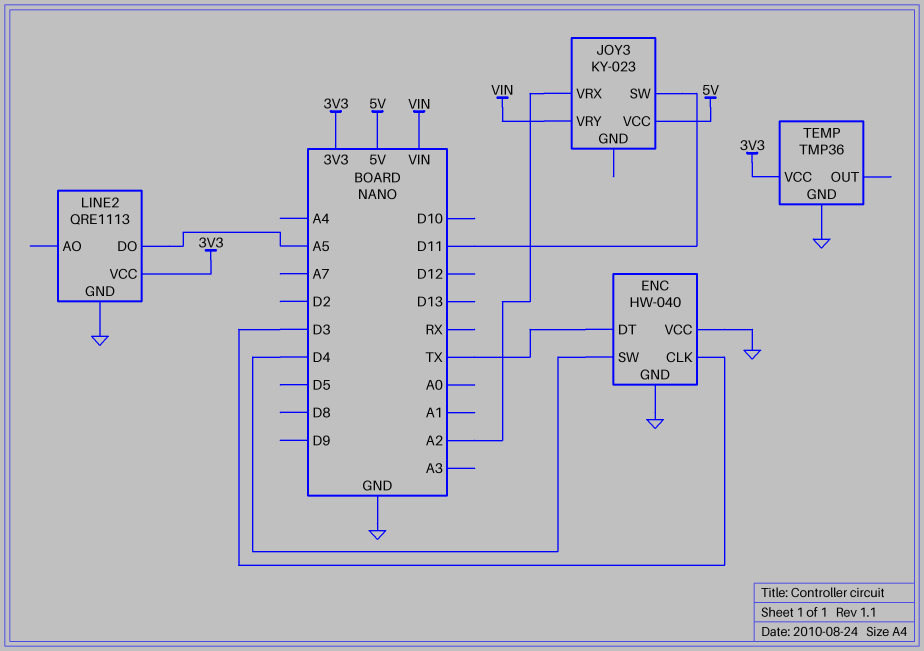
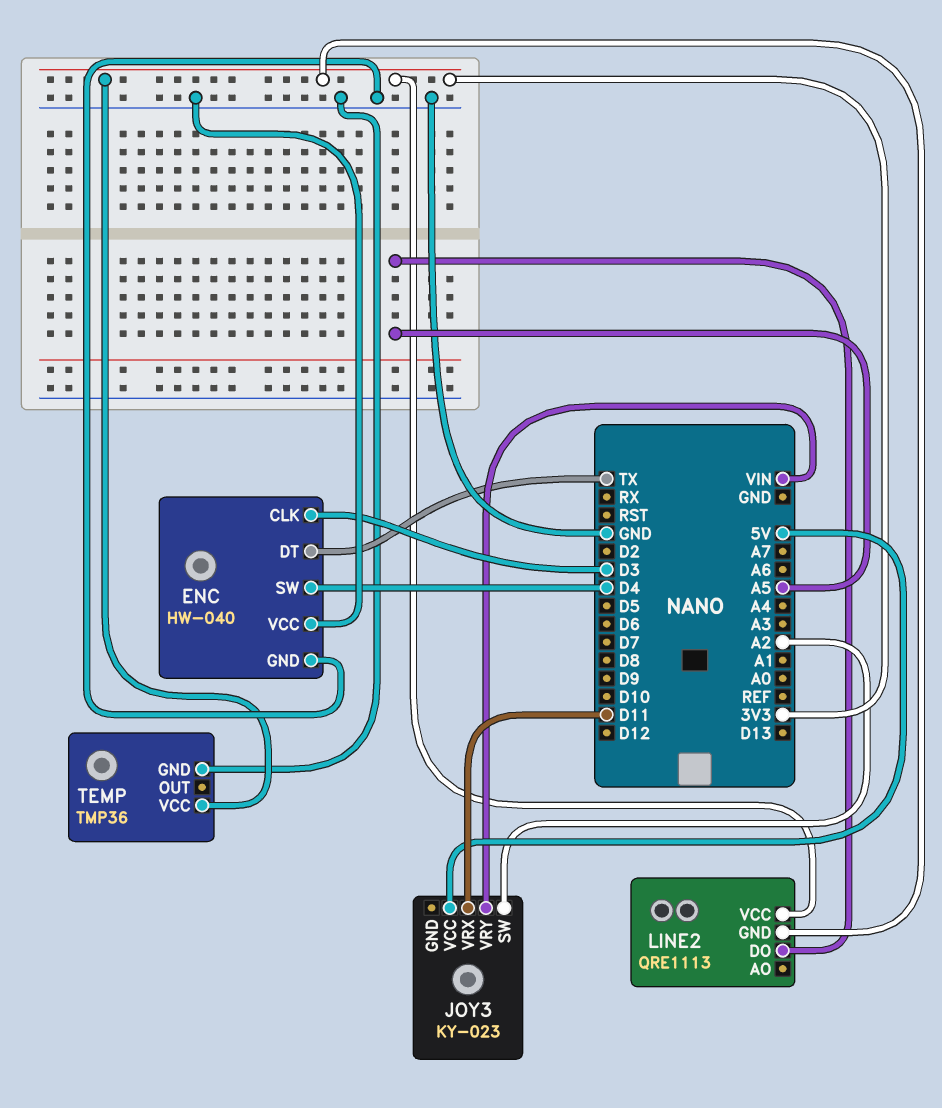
JOY3 pin SW: D11 -> A2
JOY3 pin VRX: A2 -> D11
LINE2 pin GND: GND -> 3V3

